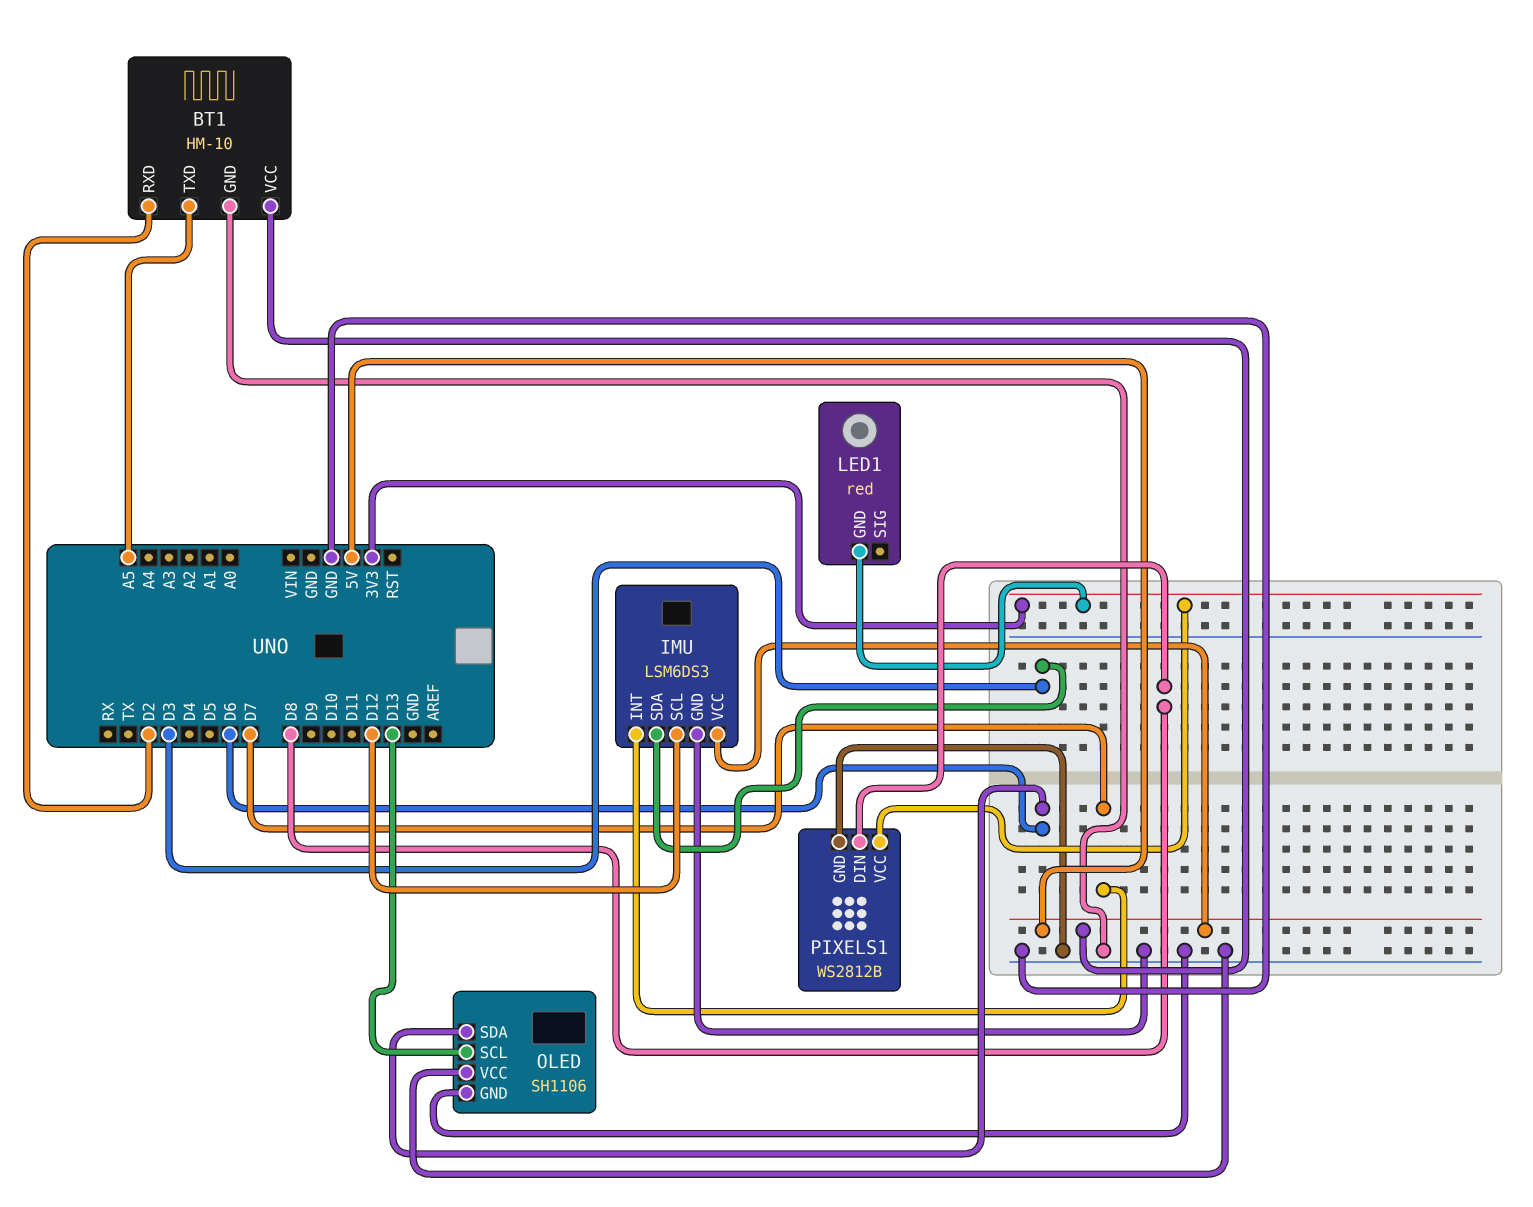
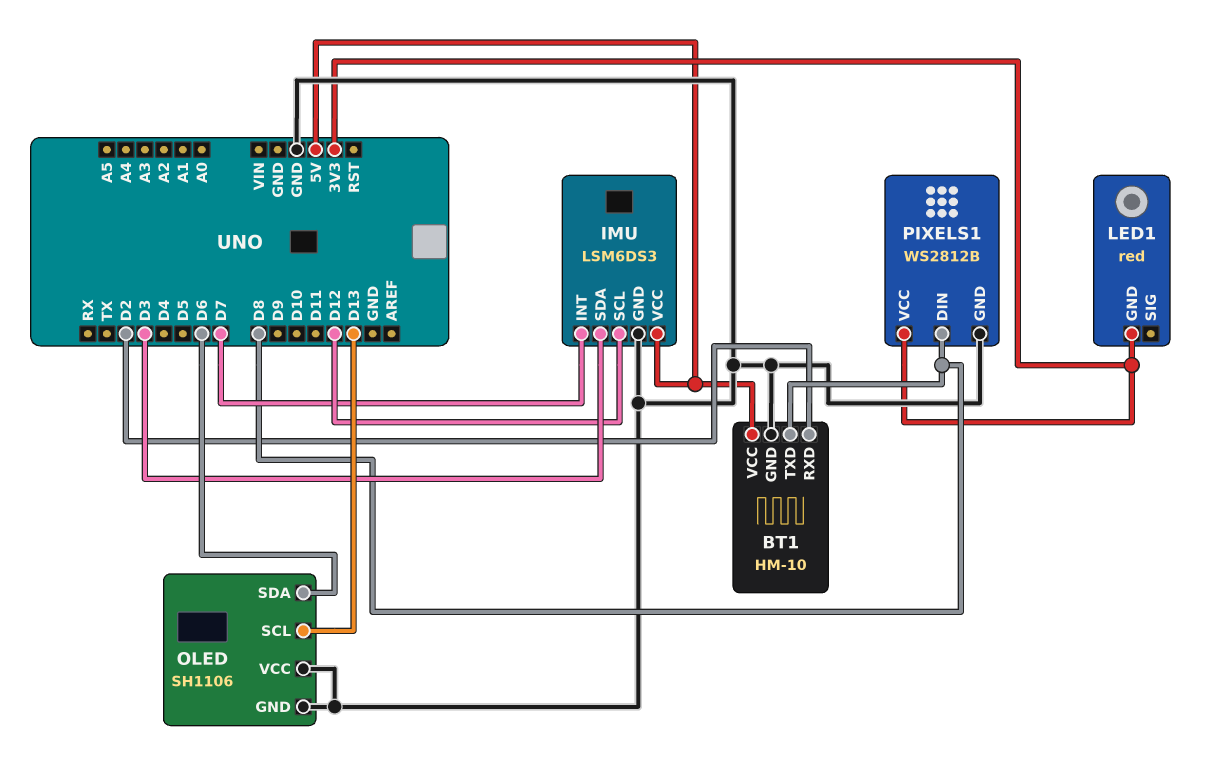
BT1 pin TXD: A5 -> D8

